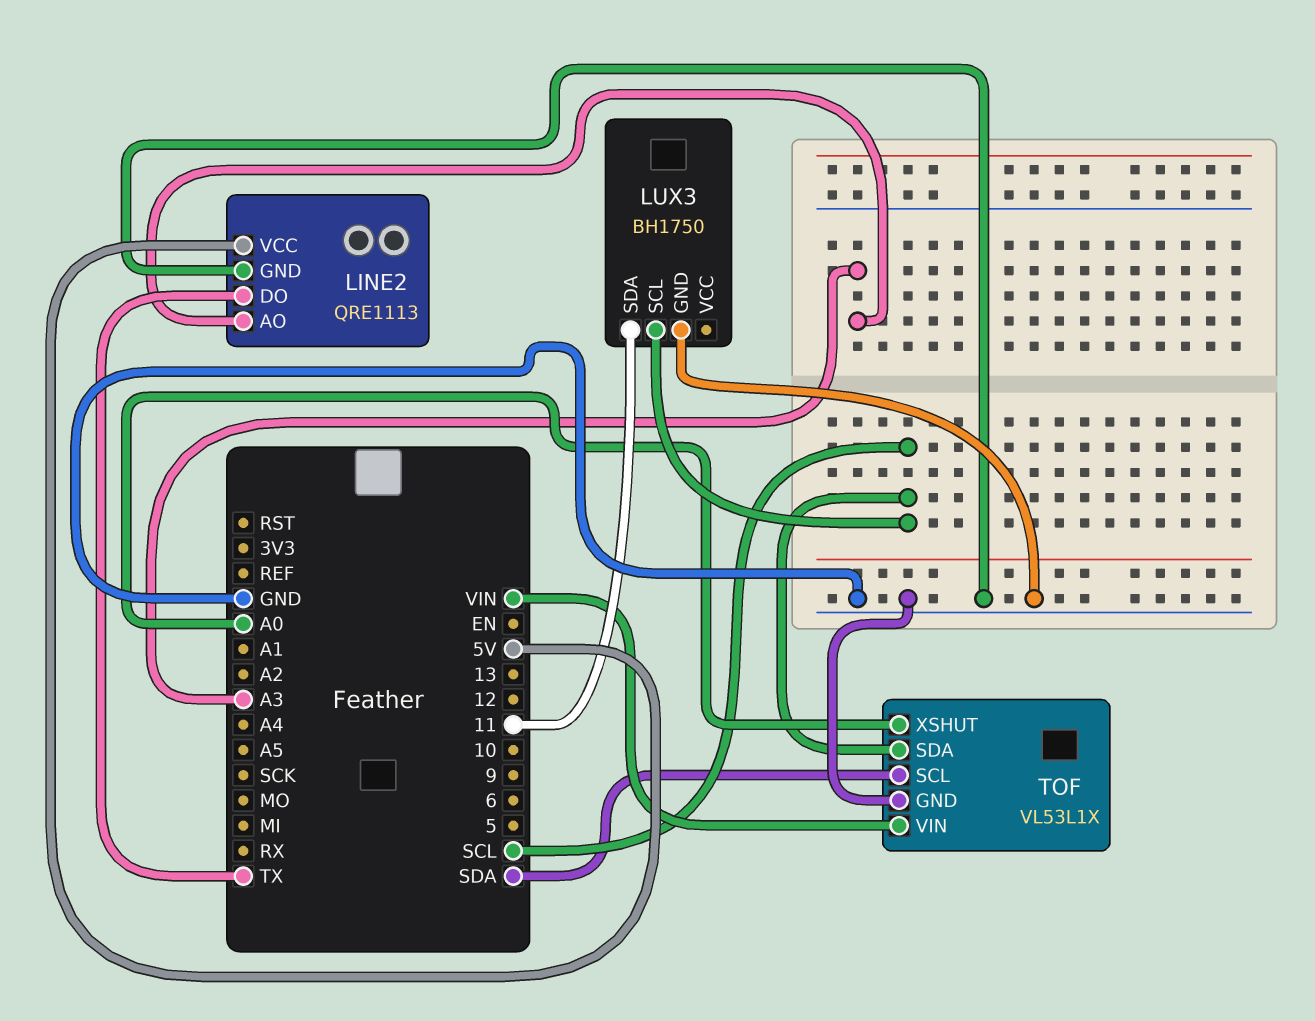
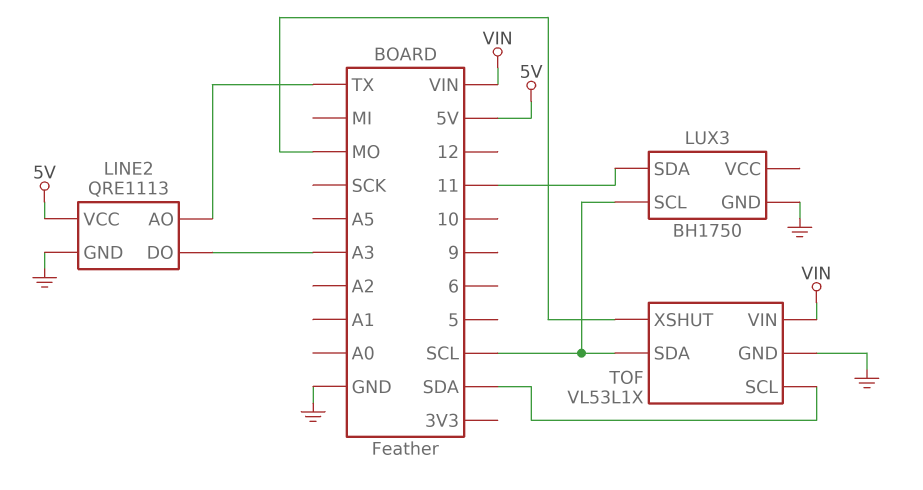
LINE2 pin AO: A3 -> TX
LINE2 pin DO: TX -> A3
TOF pin XSHUT: A0 -> MO

